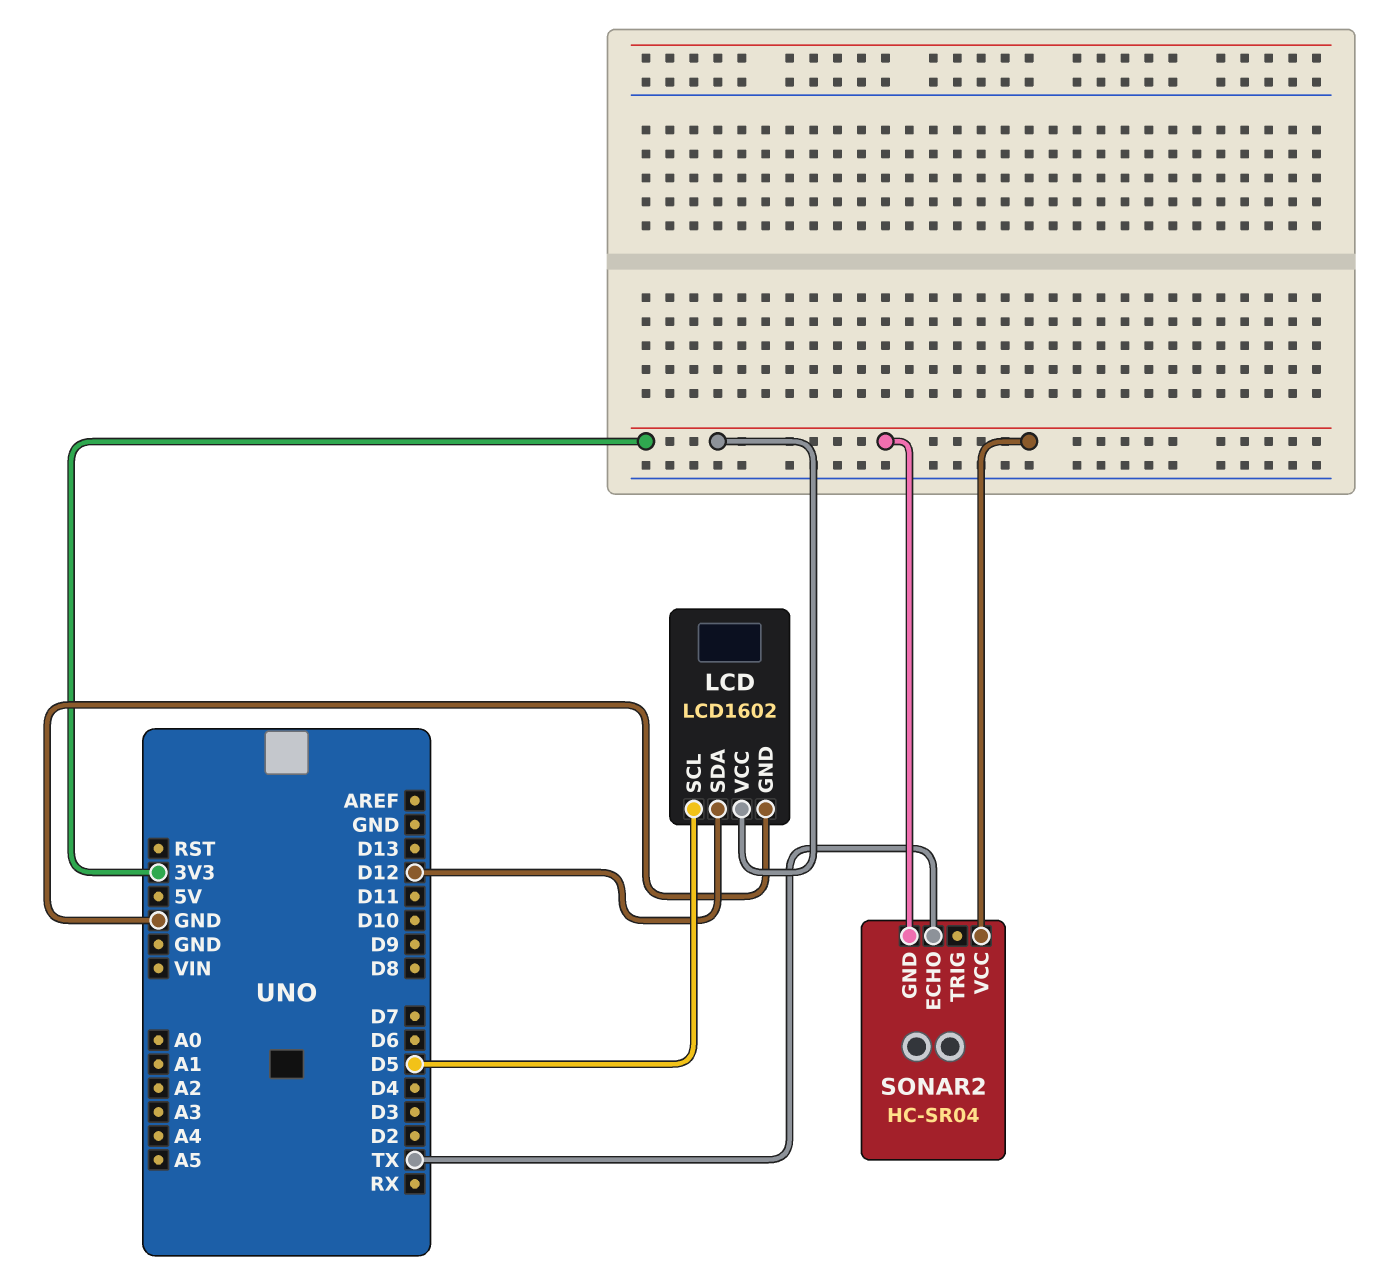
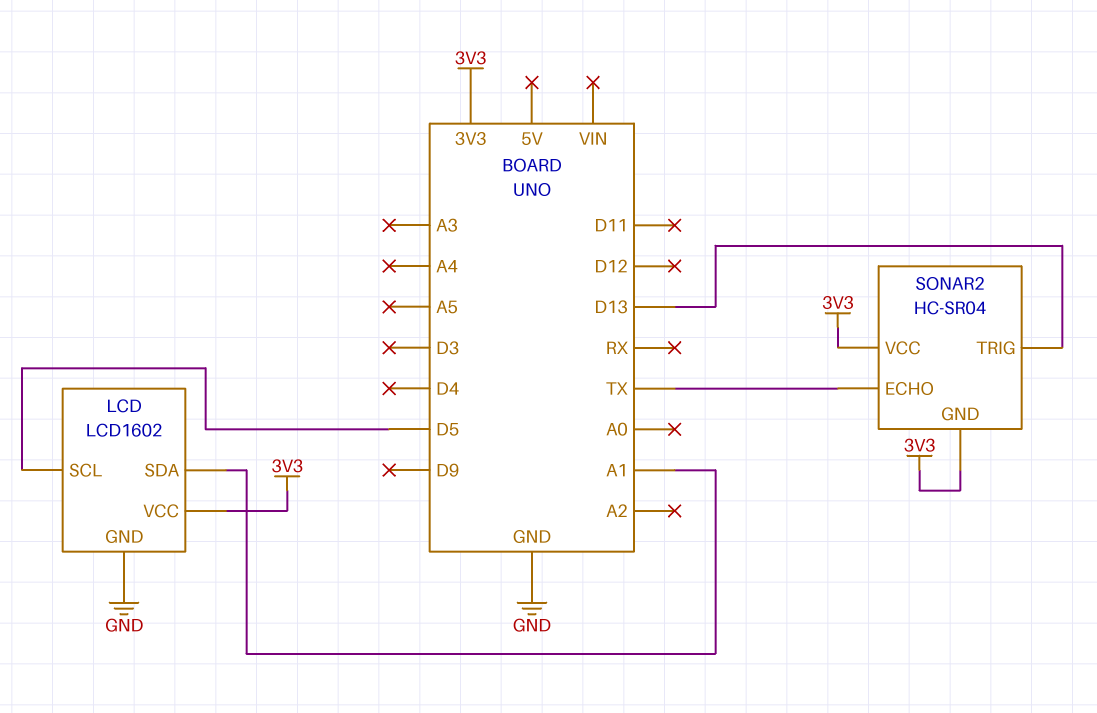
LCD pin SDA: D12 -> A1
SONAR2 pin TRIG: none -> D13

